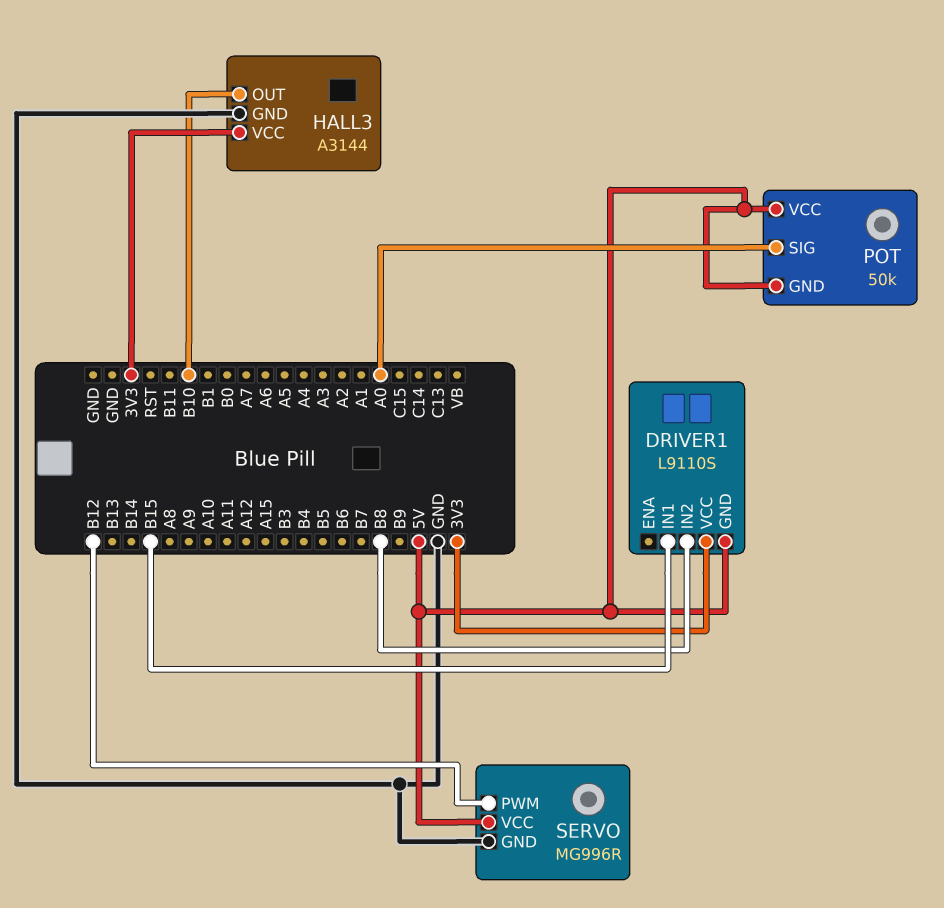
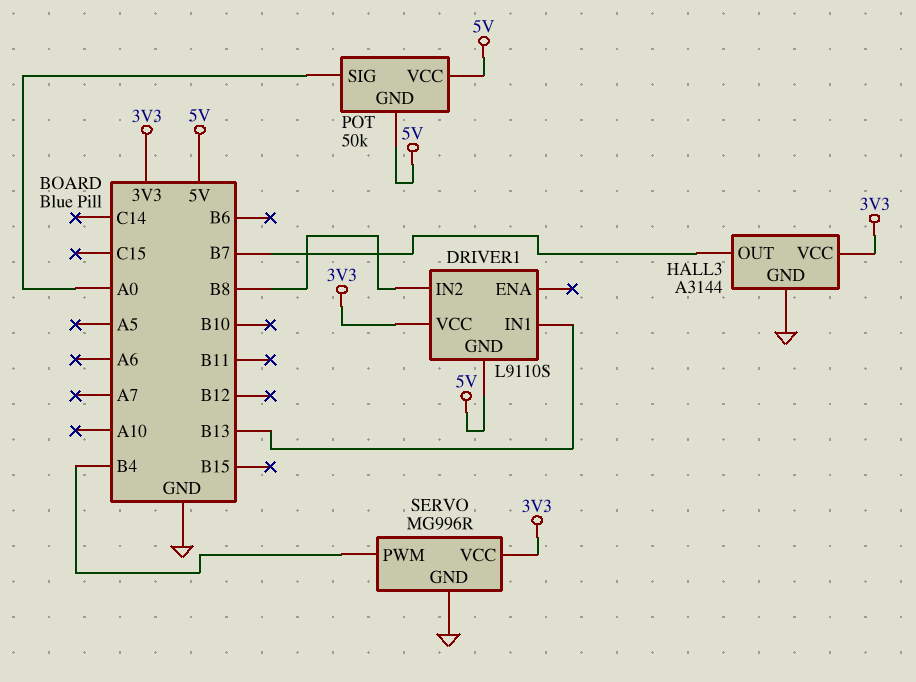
DRIVER1 pin IN1: B15 -> B13
HALL3 pin OUT: B10 -> B7
SERVO pin PWM: B12 -> B4
SERVO pin VCC: 5V -> 3V3

